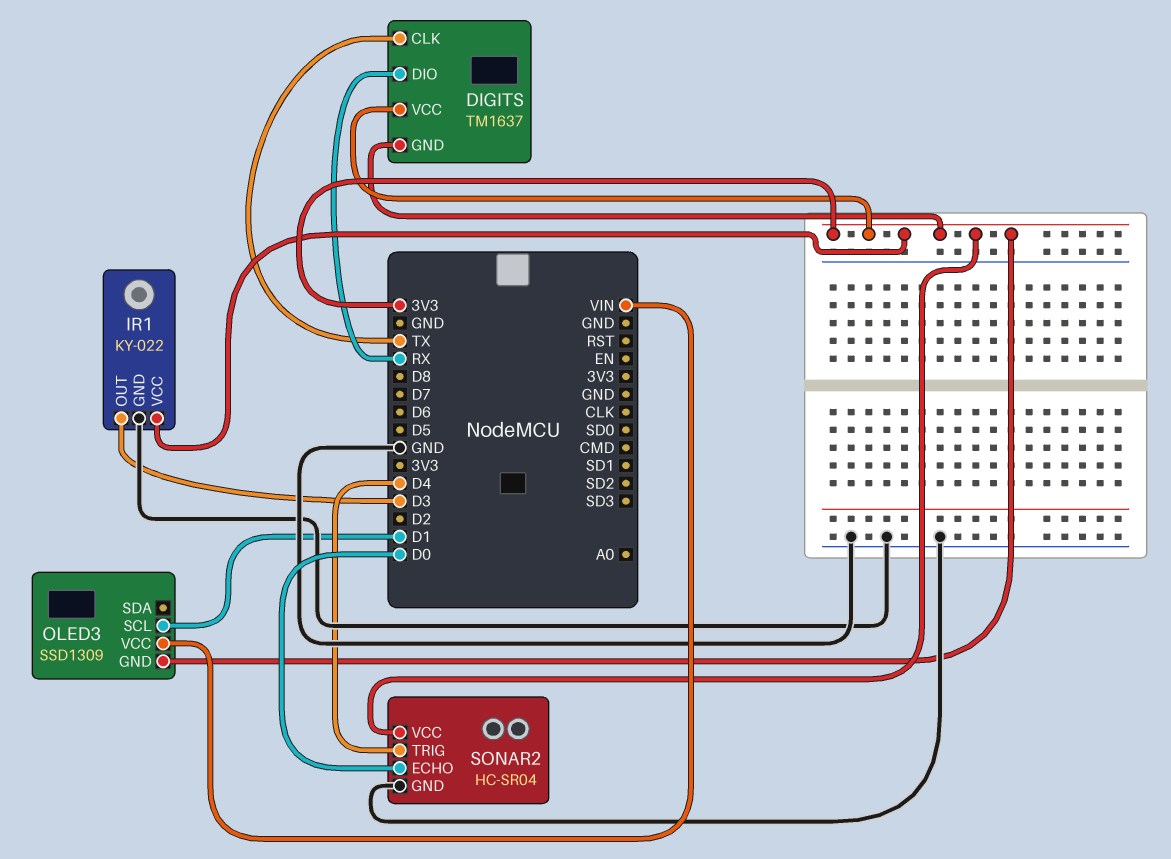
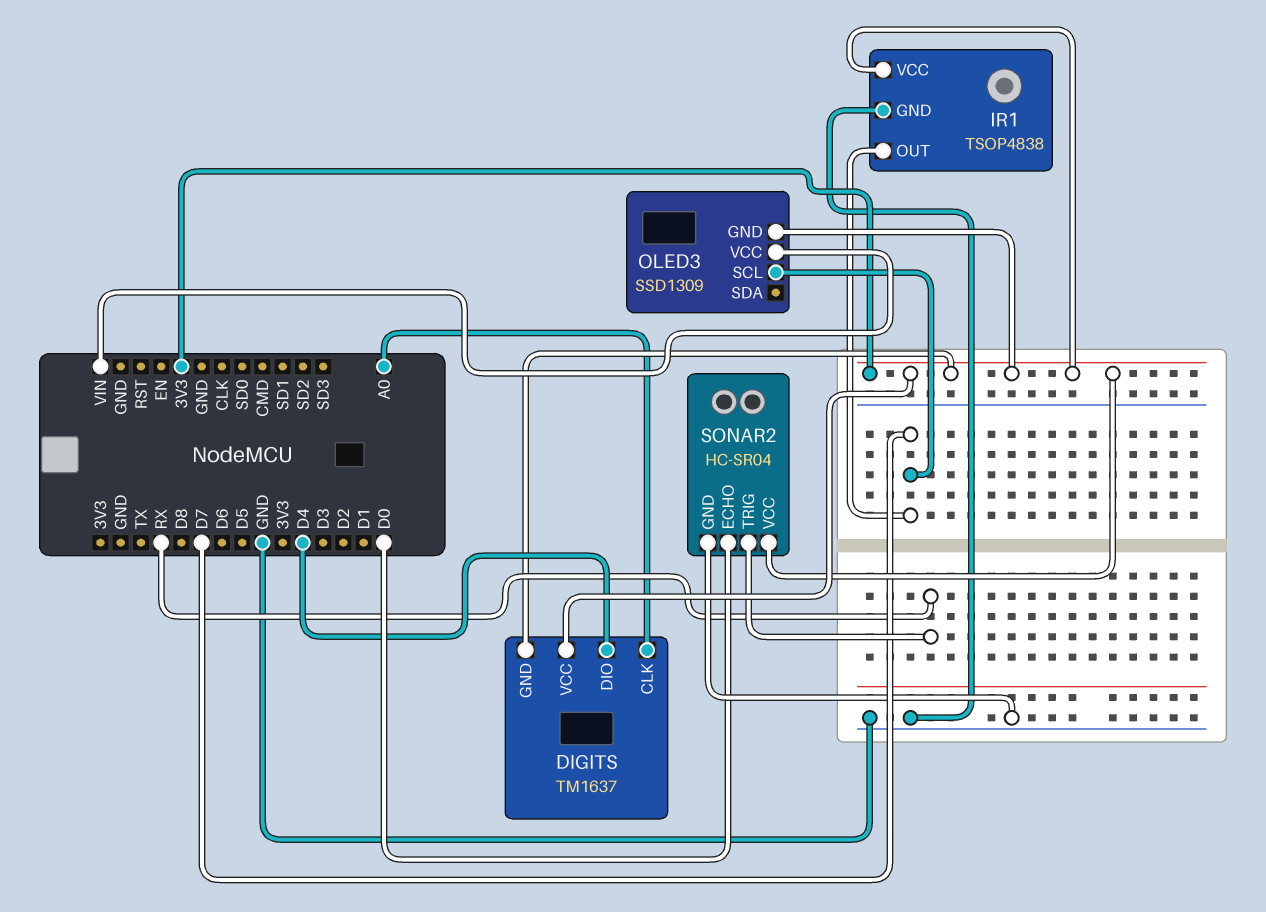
DIGITS pin CLK: TX -> A0
DIGITS pin DIO: RX -> D4
IR1: KY-022 -> TSOP4838
IR1 pin OUT: D3 -> D7
OLED3 pin SCL: D1 -> D7
SONAR2 pin TRIG: D4 -> RX

